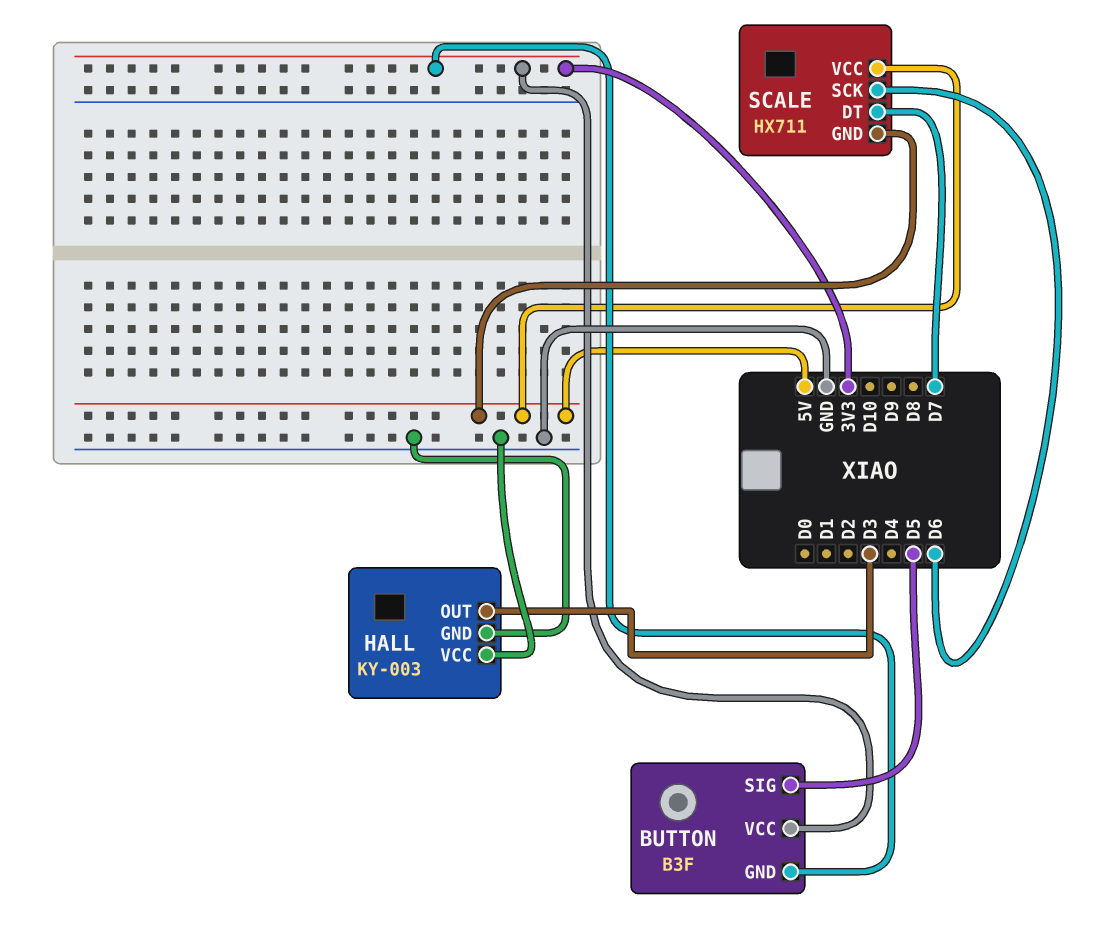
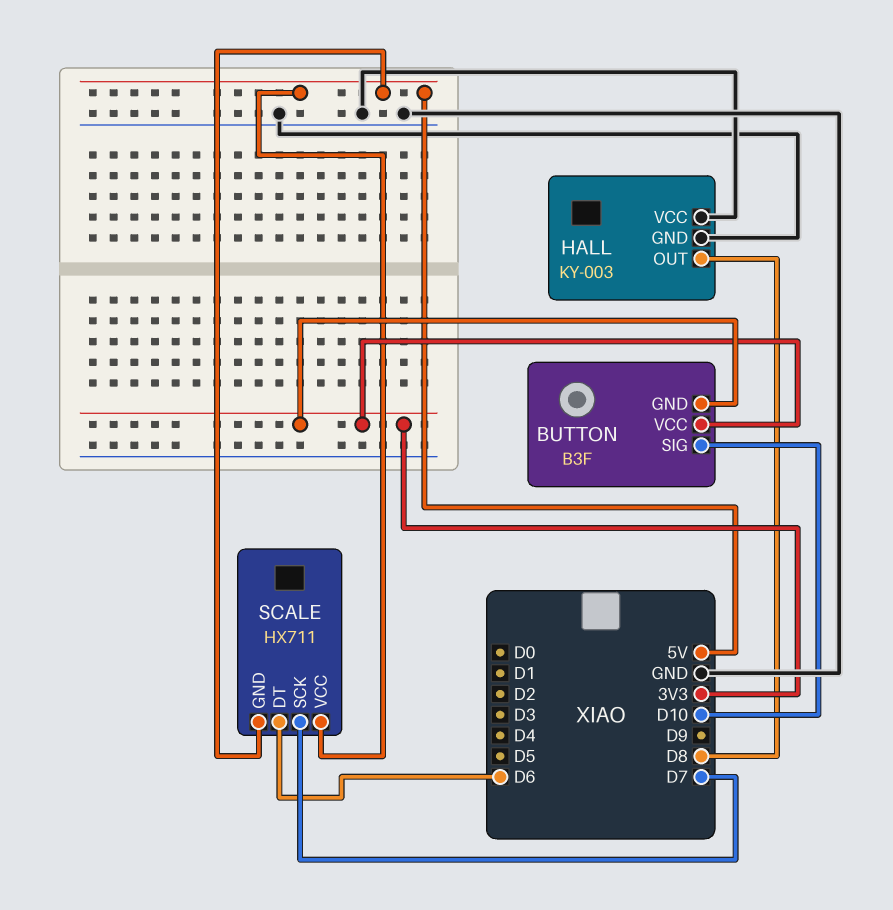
BUTTON pin SIG: D5 -> D10
HALL pin OUT: D3 -> D8
SCALE pin DT: D7 -> D6
SCALE pin SCK: D6 -> D7

